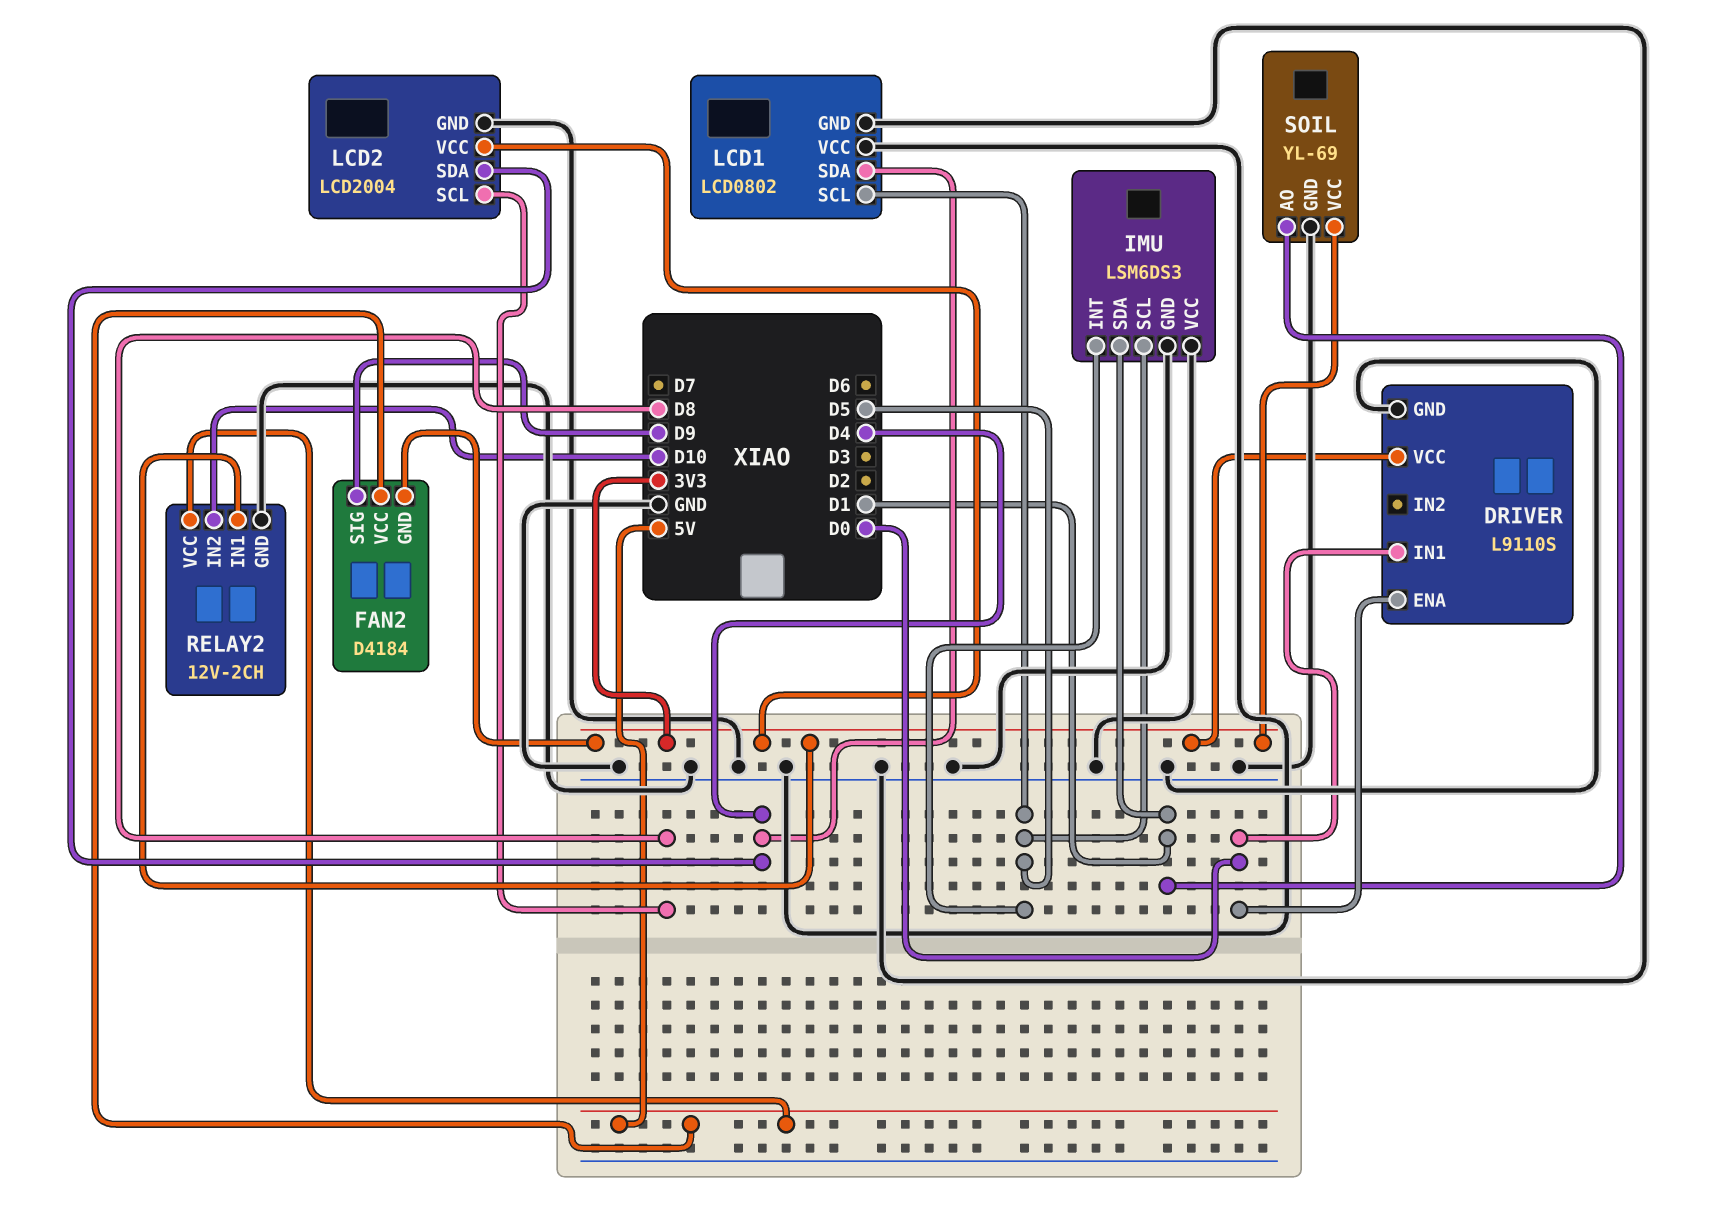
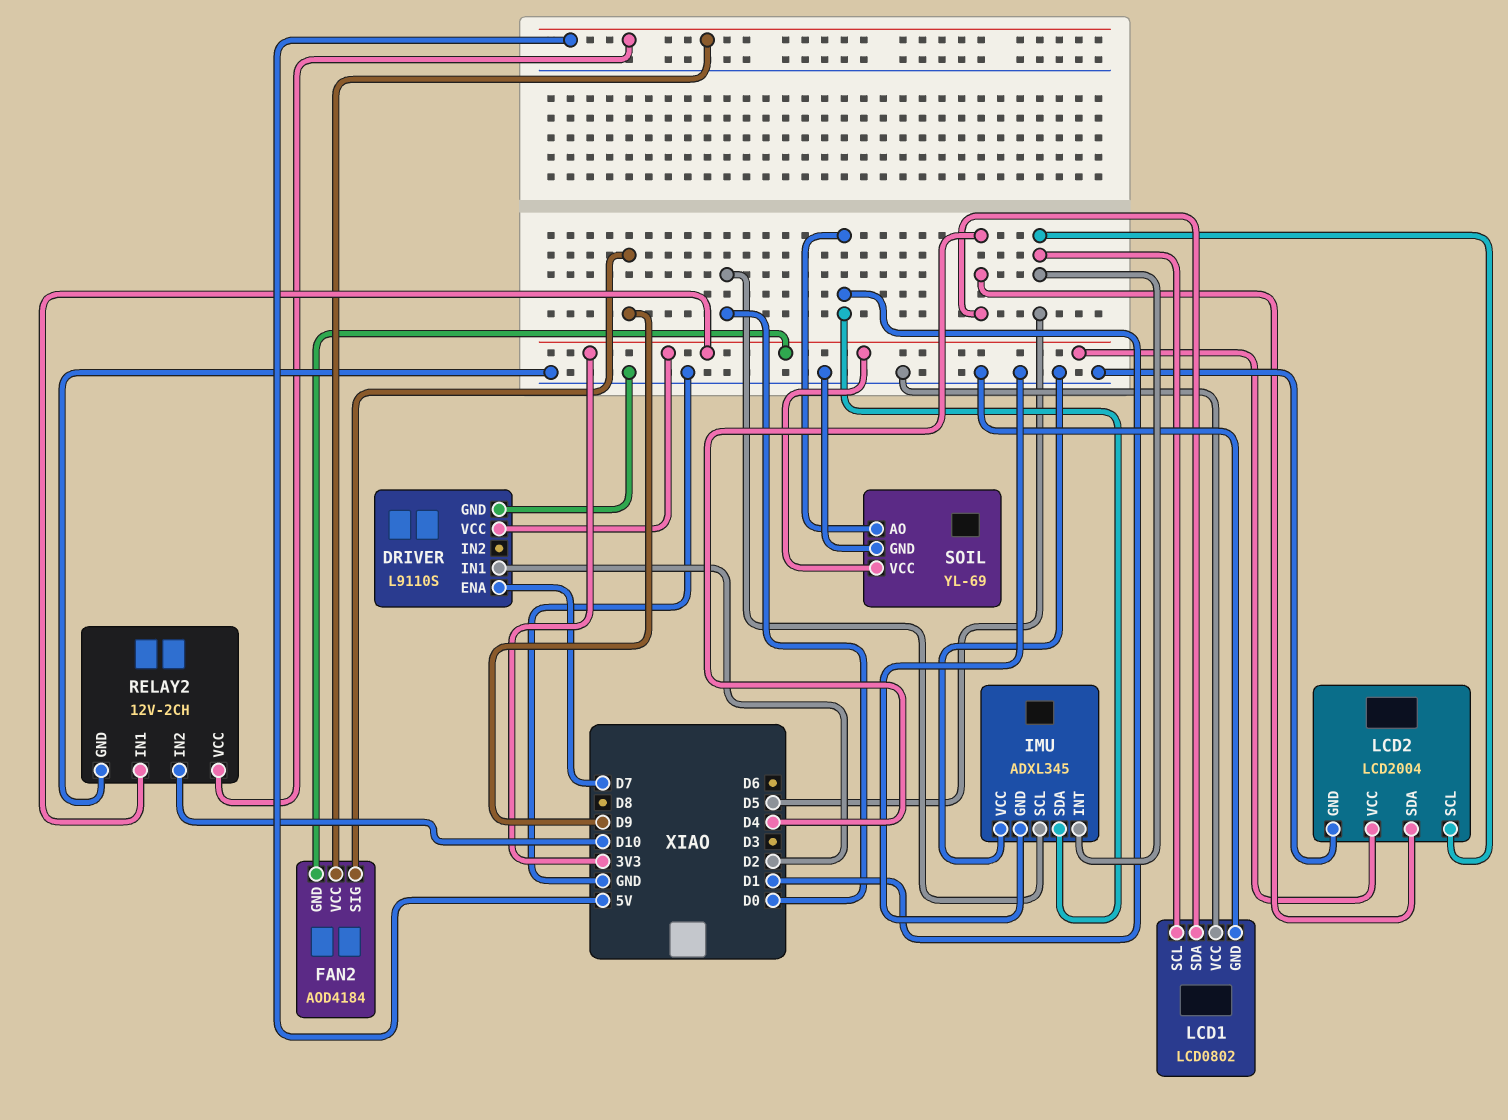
DRIVER pin ENA: D0 -> D7
DRIVER pin IN1: D0 -> D2
FAN2: D4184 -> AOD4184
IMU: LSM6DS3 -> ADXL345
IMU pin SCL: D5 -> D0
LCD2 pin SCL: D8 -> D5

